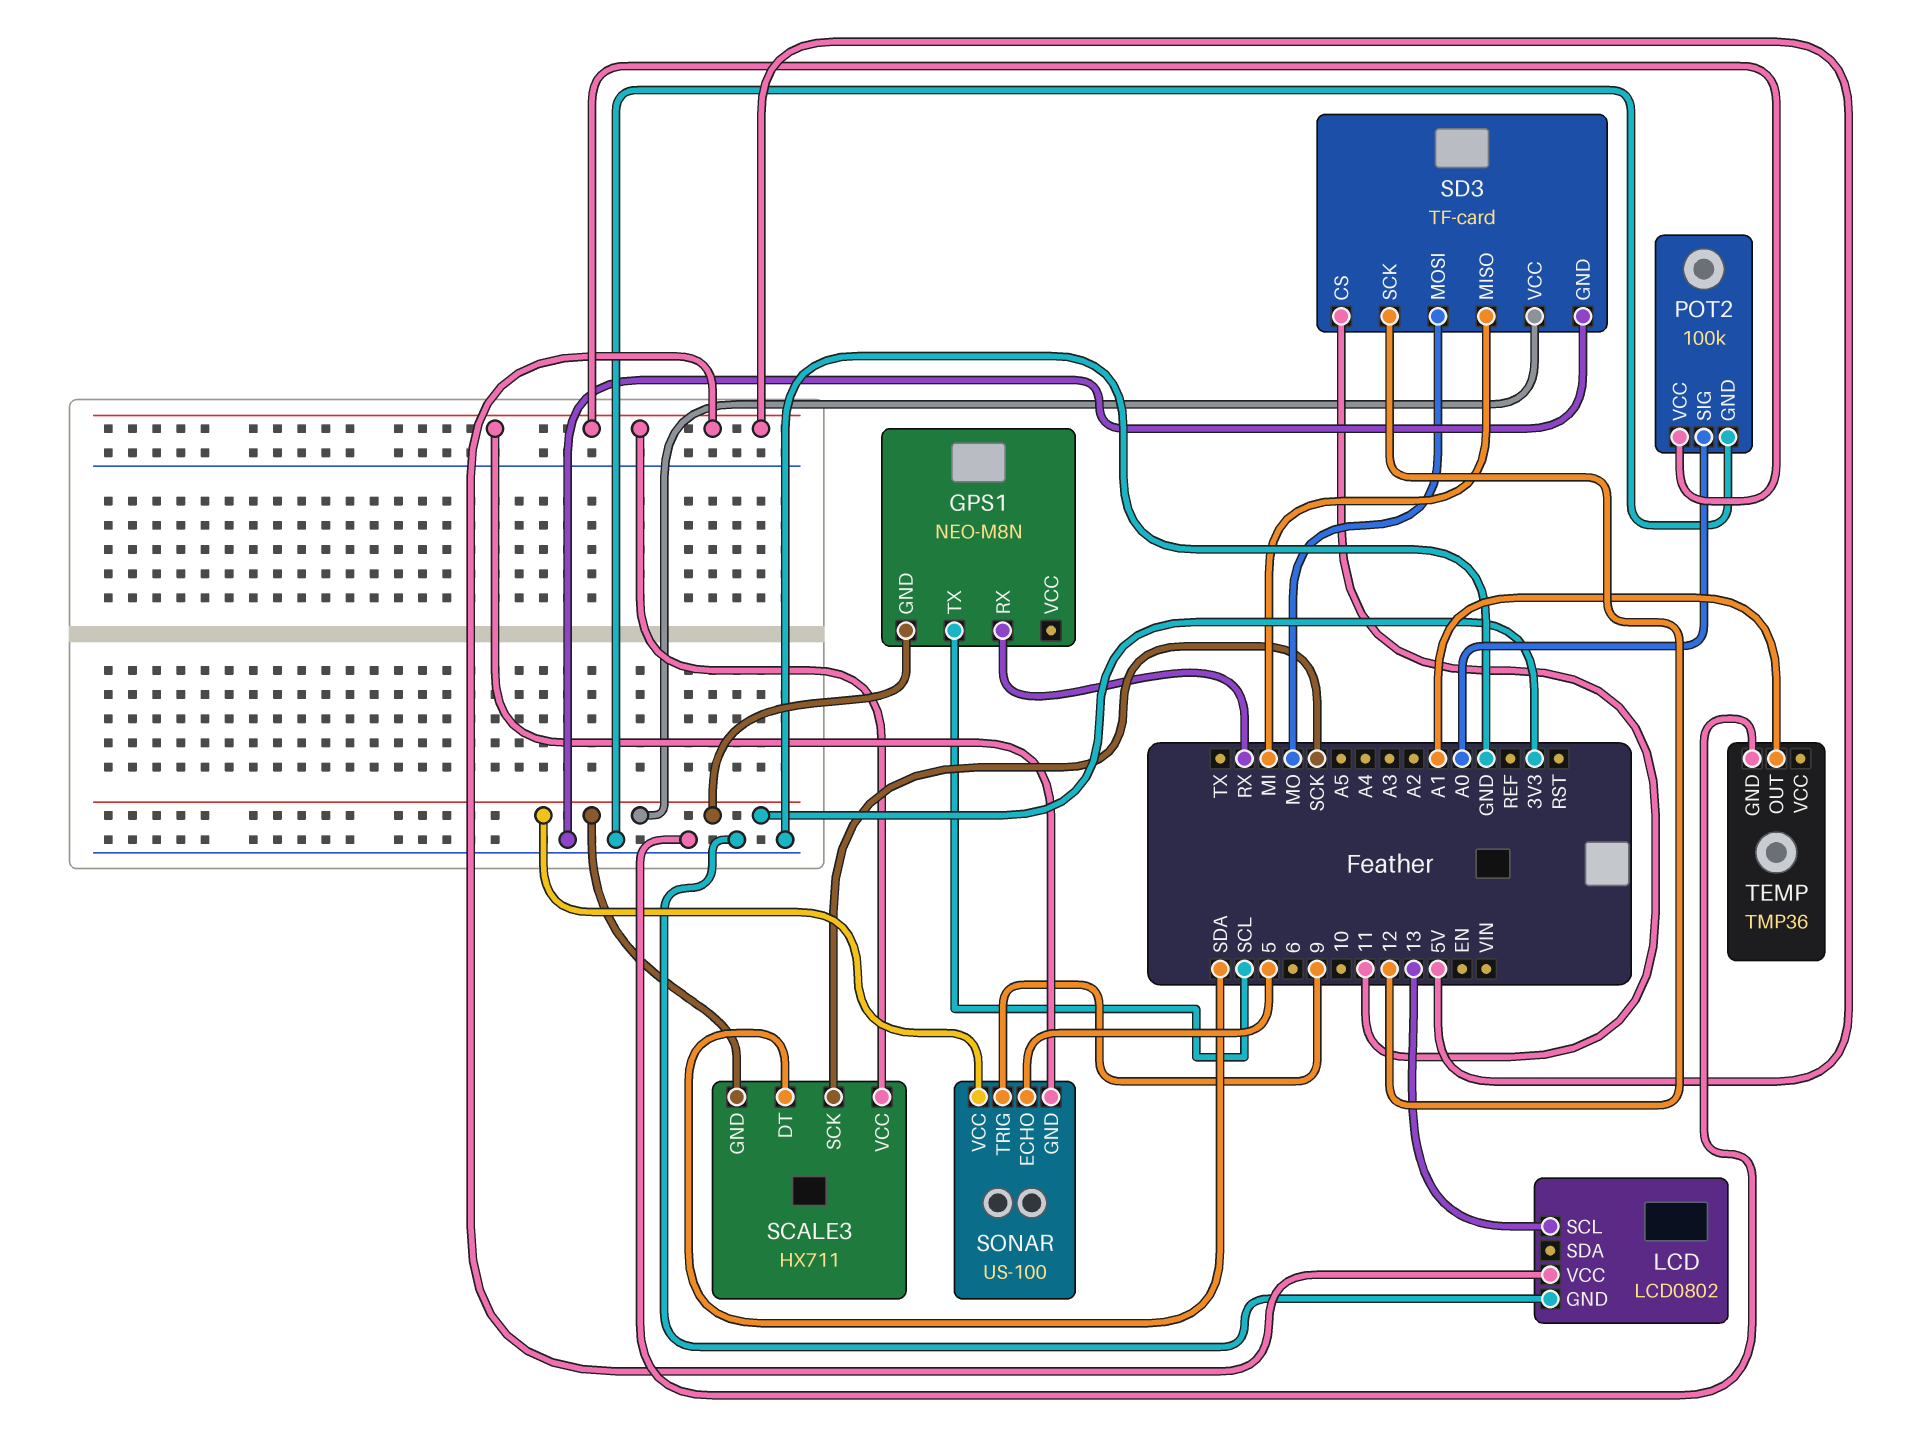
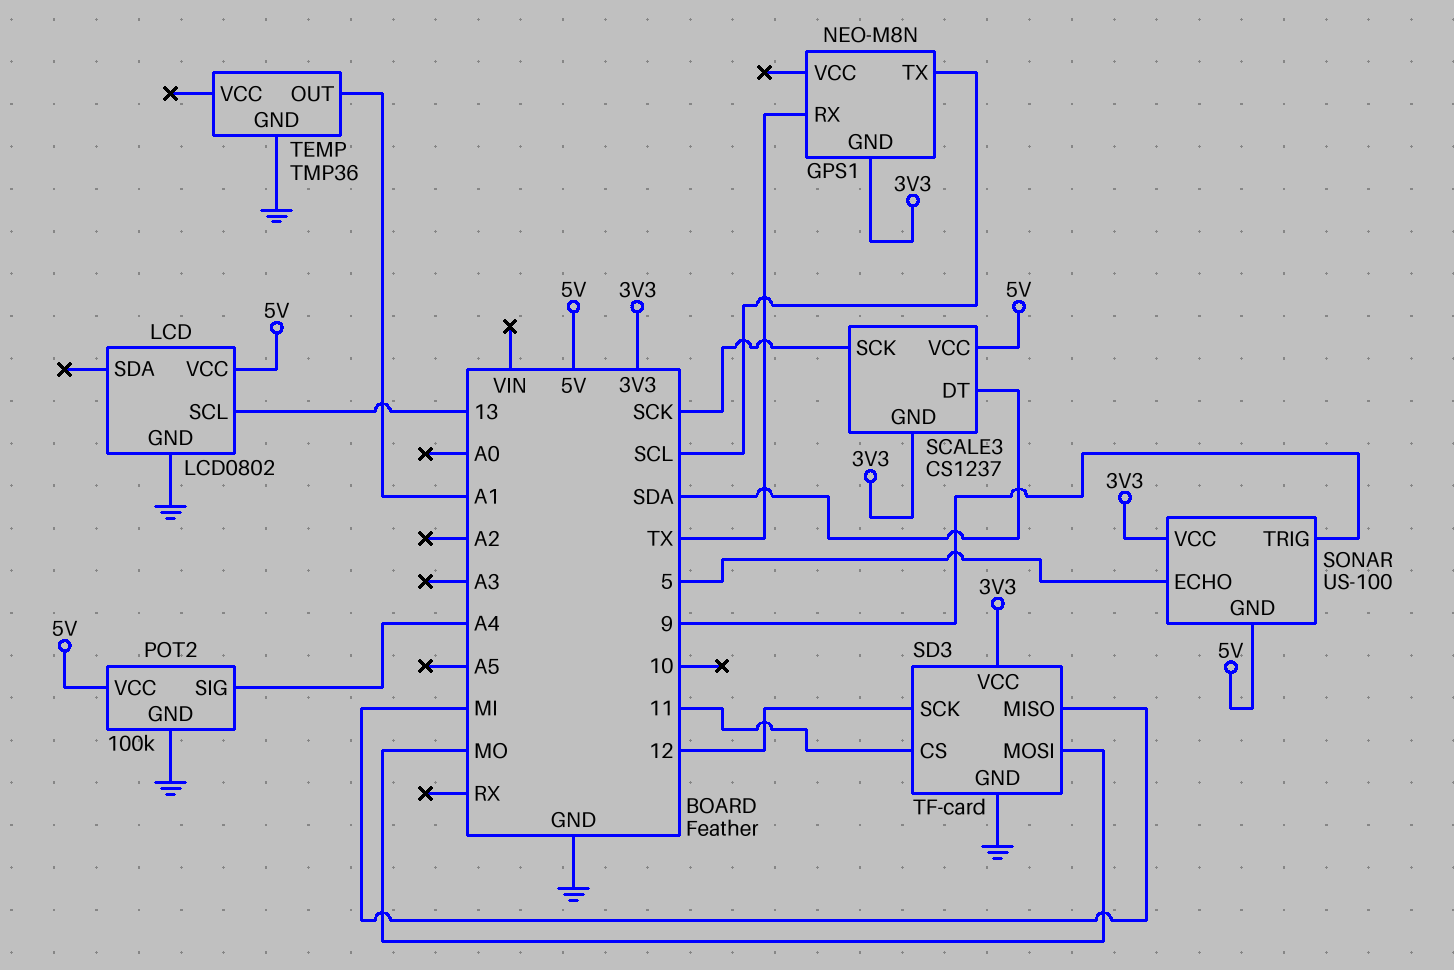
GPS1 pin RX: RX -> TX
POT2 pin SIG: A0 -> A4
SCALE3: HX711 -> CS1237

